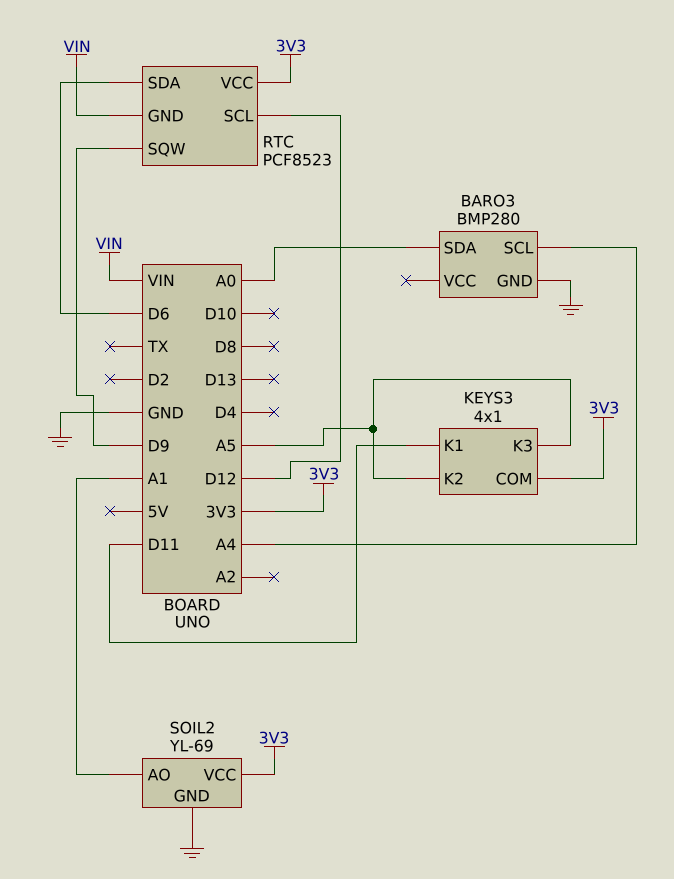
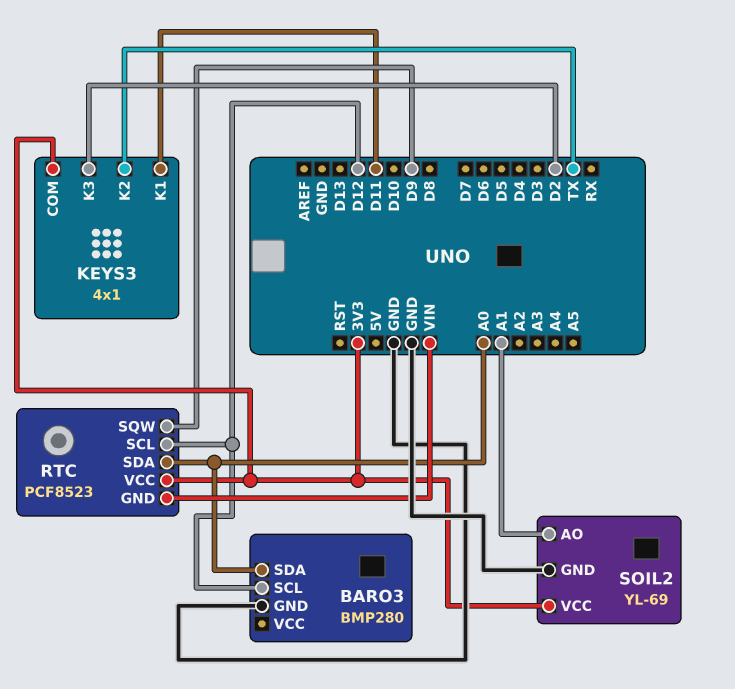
BARO3 pin SCL: A4 -> D12
KEYS3 pin K2: A5 -> TX
KEYS3 pin K3: A5 -> D2
RTC pin SDA: D6 -> A0

